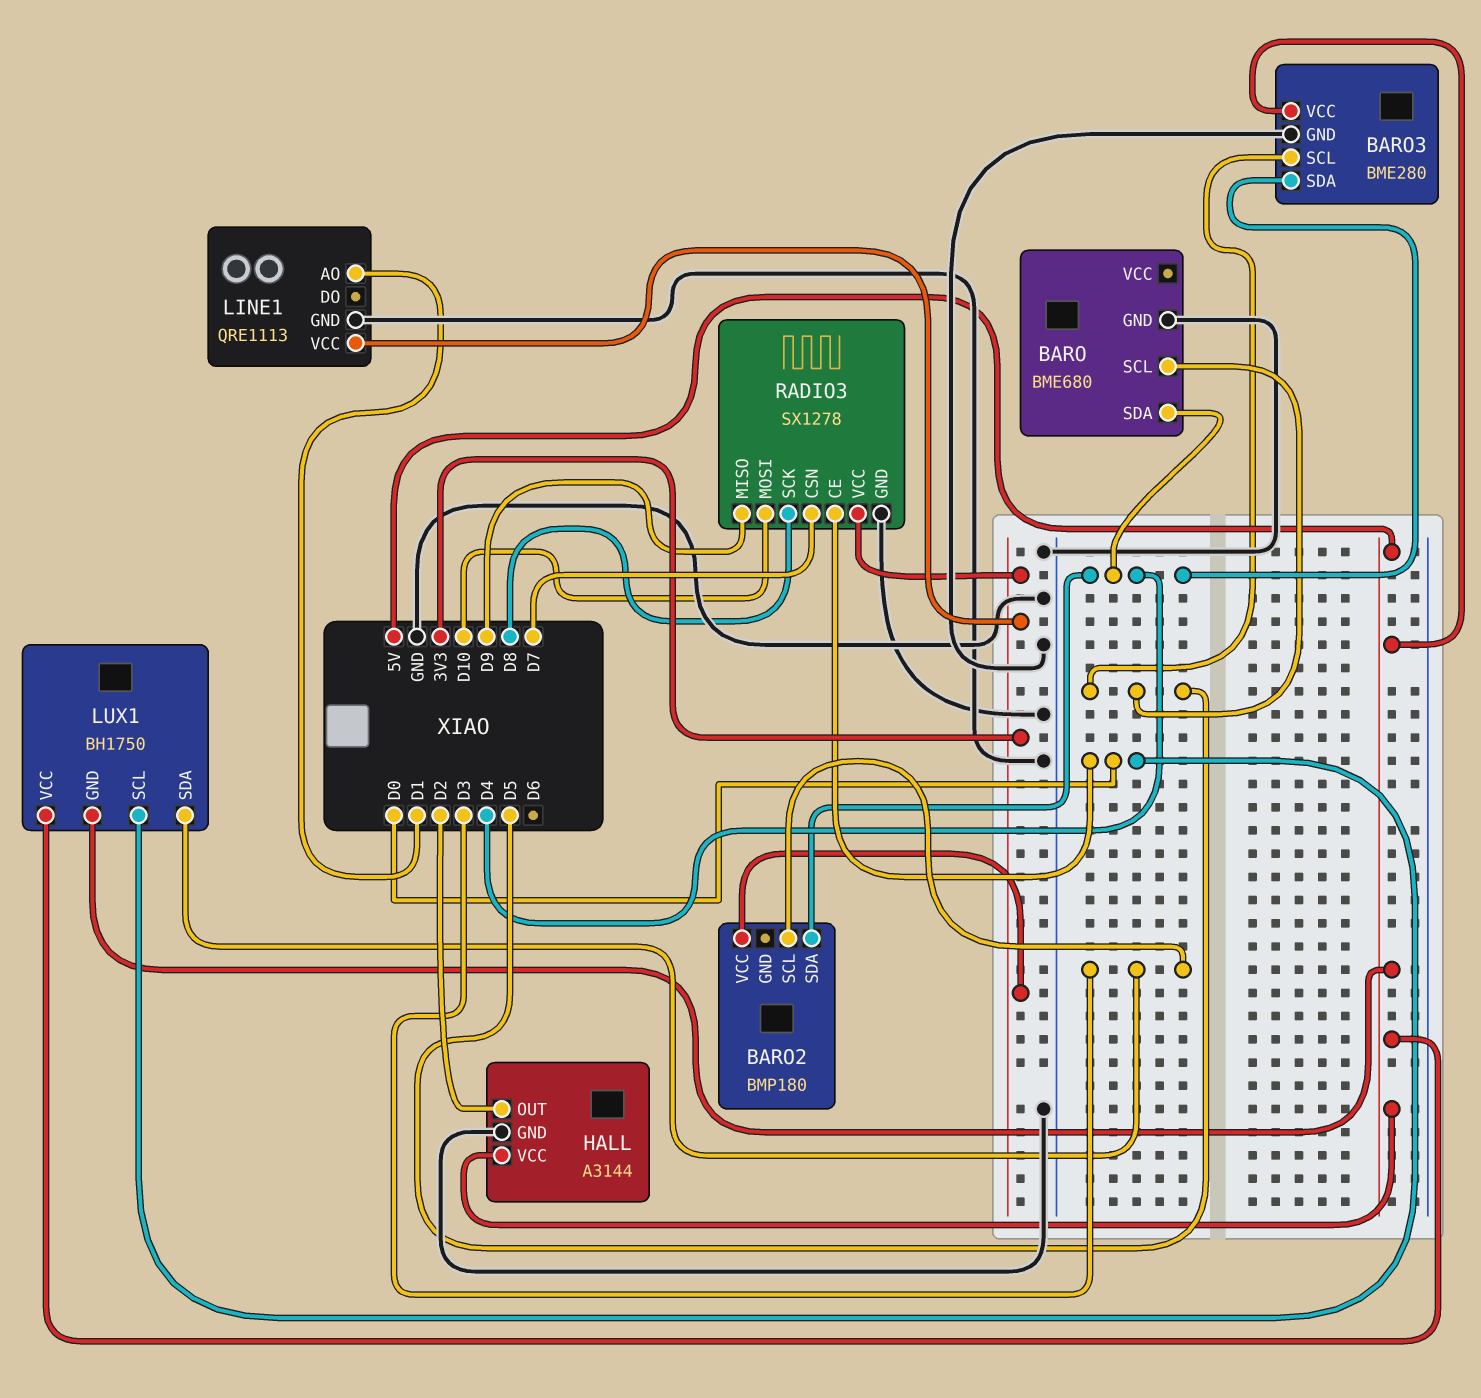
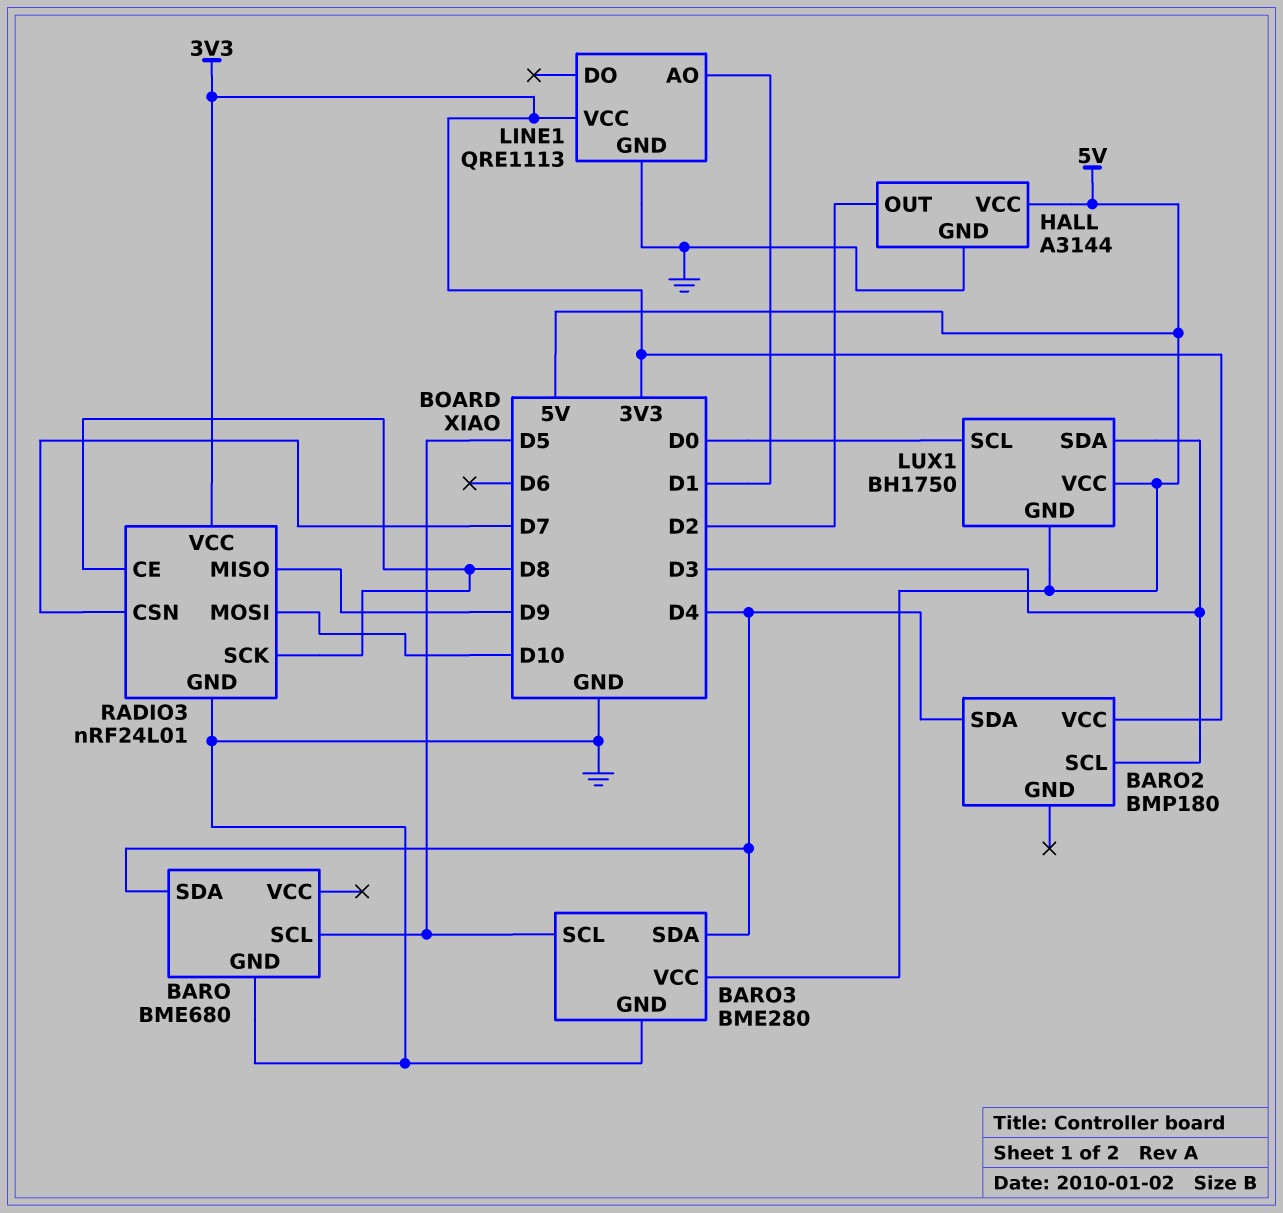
RADIO3: SX1278 -> nRF24L01
RADIO3 pin CE: D0 -> D8

